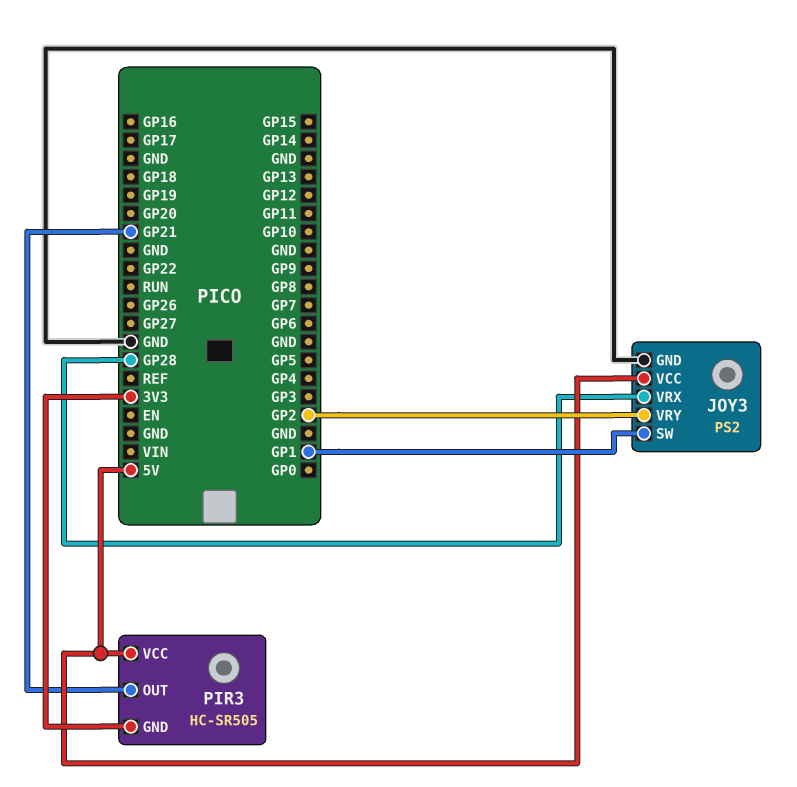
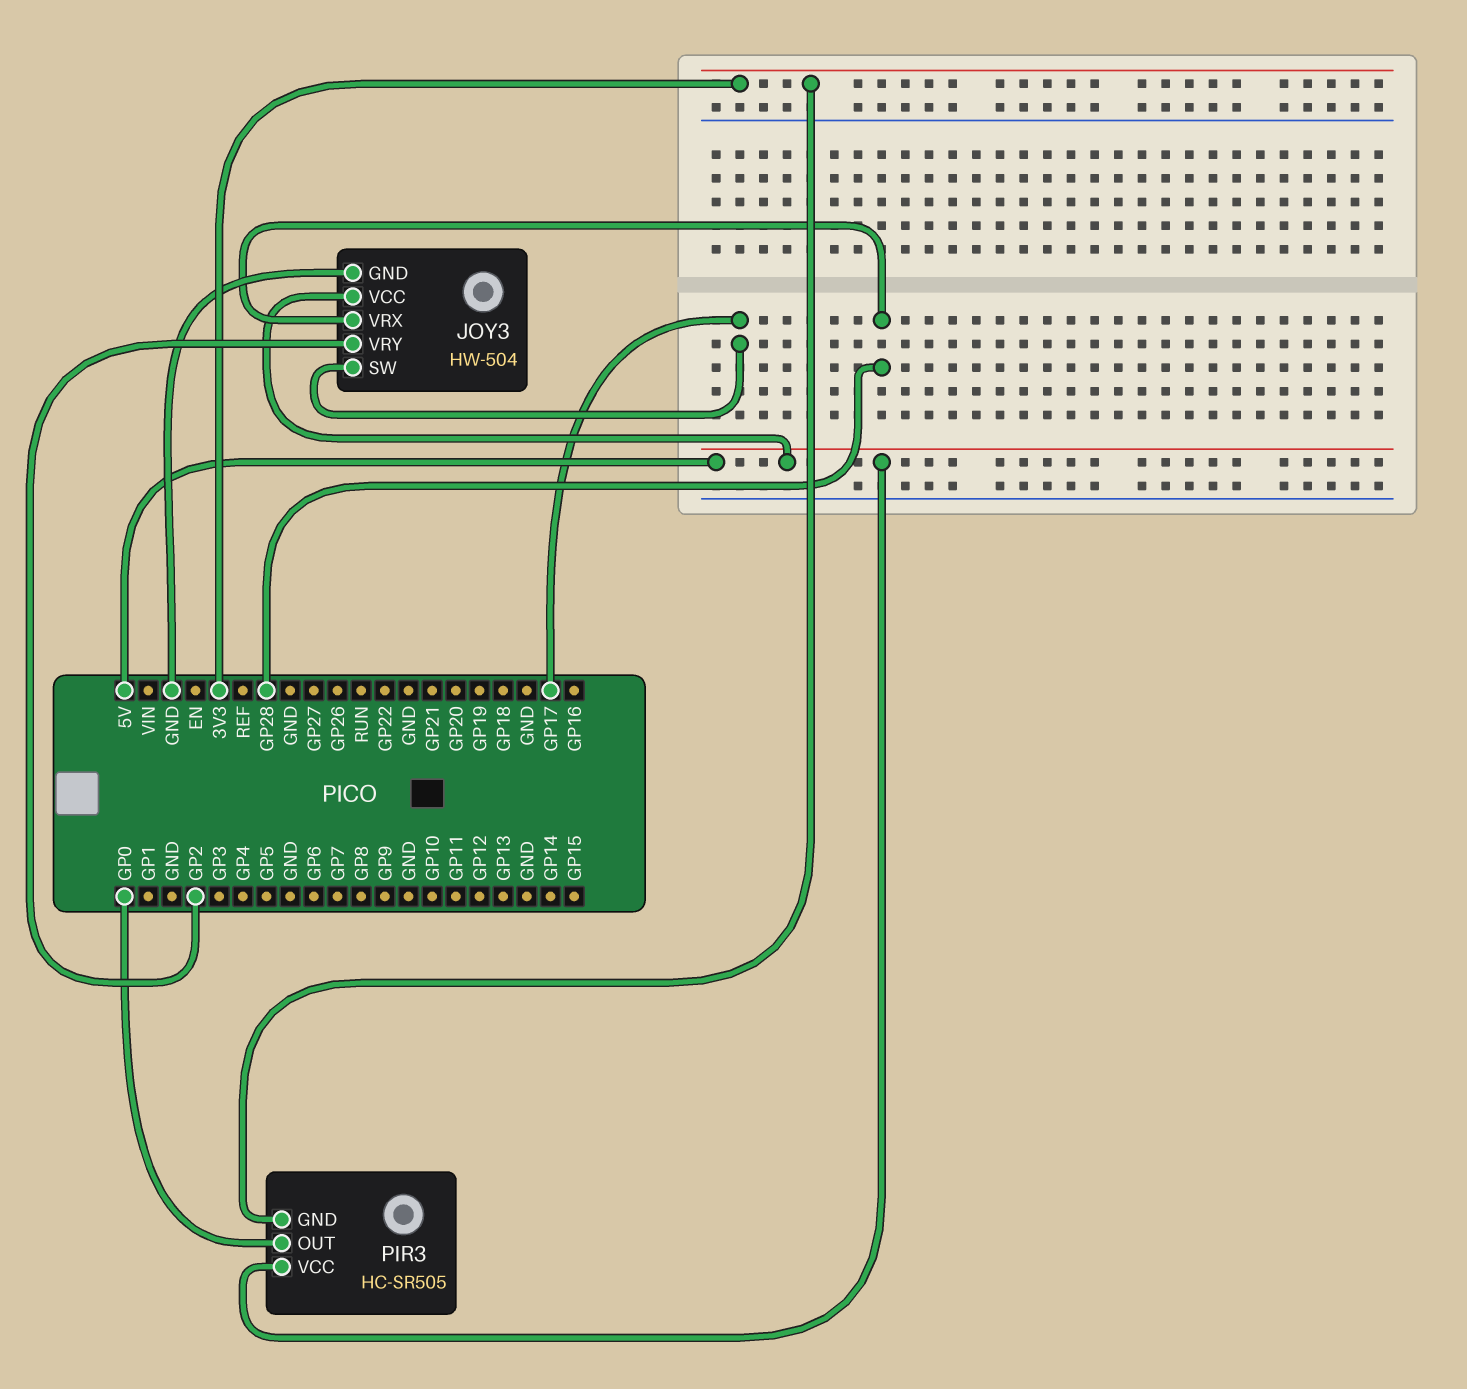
JOY3: PS2 -> HW-504
JOY3 pin SW: GP1 -> GP17
PIR3 pin OUT: GP21 -> GP0

